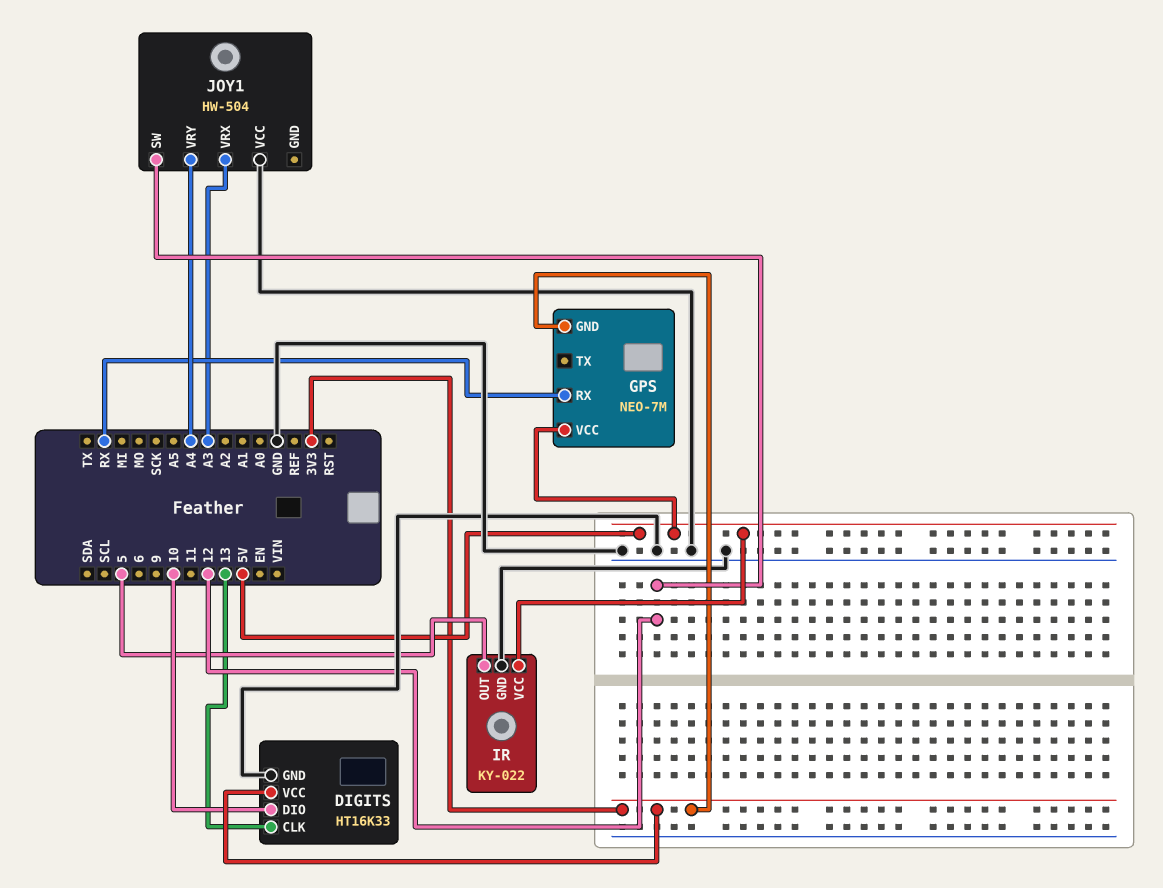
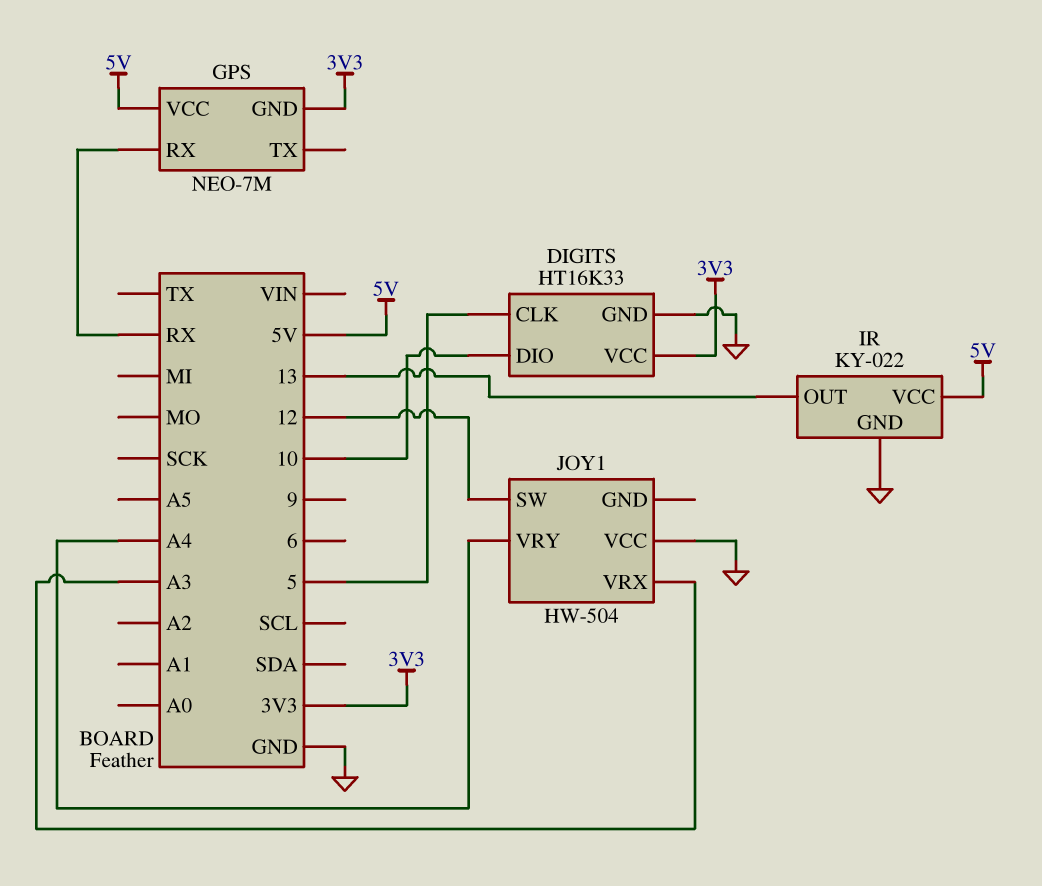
DIGITS pin CLK: 13 -> 5
IR pin OUT: 5 -> 13

